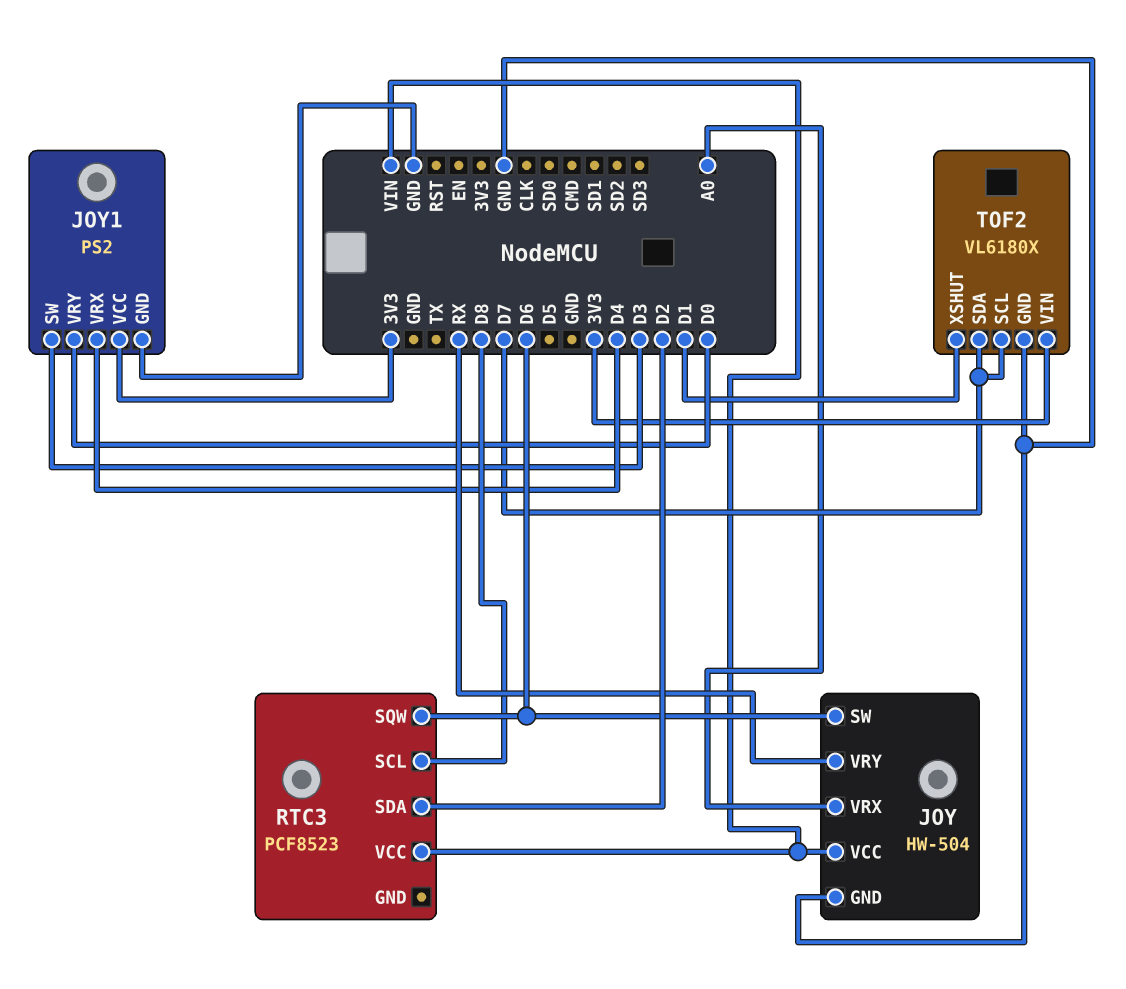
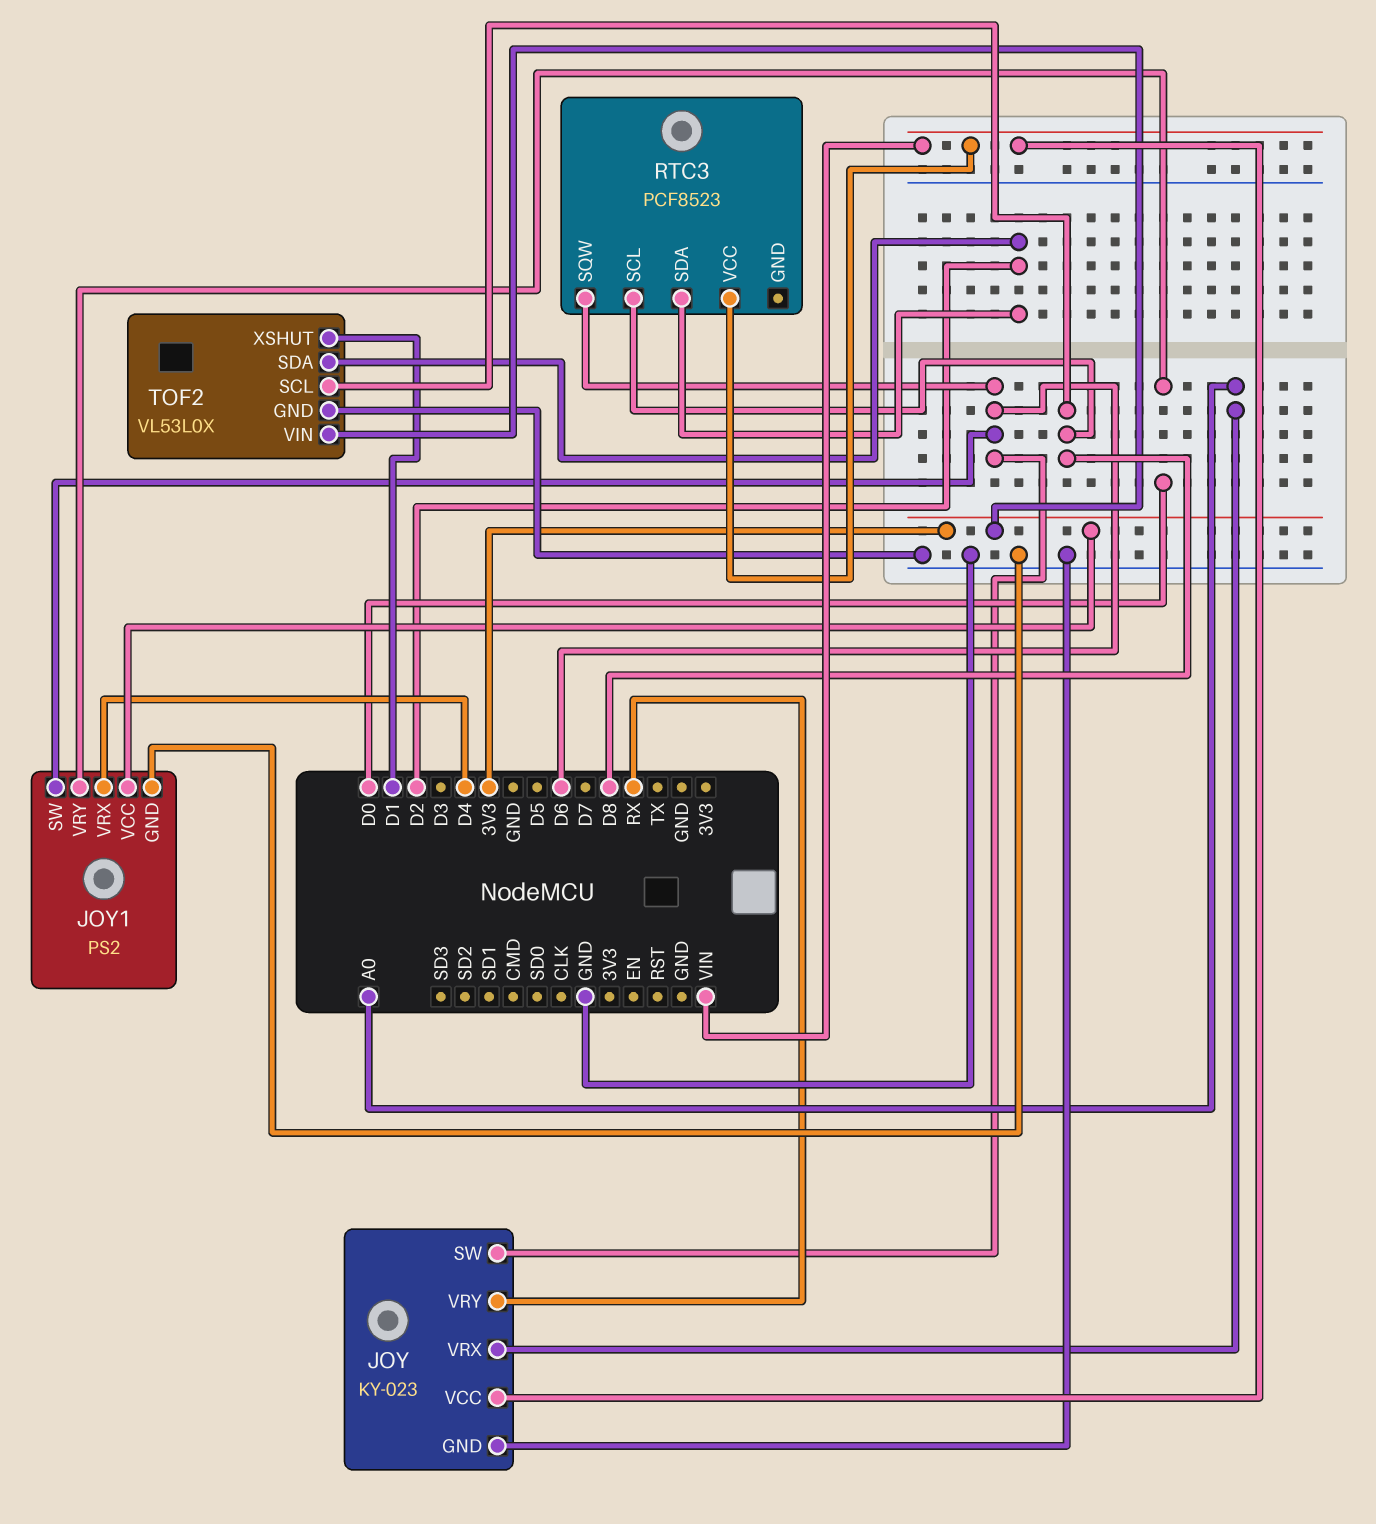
JOY: HW-504 -> KY-023
JOY1 pin SW: D3 -> D6
TOF2: VL6180X -> VL53L0X
TOF2 pin SCL: D7 -> D8
TOF2 pin SDA: D7 -> D2

